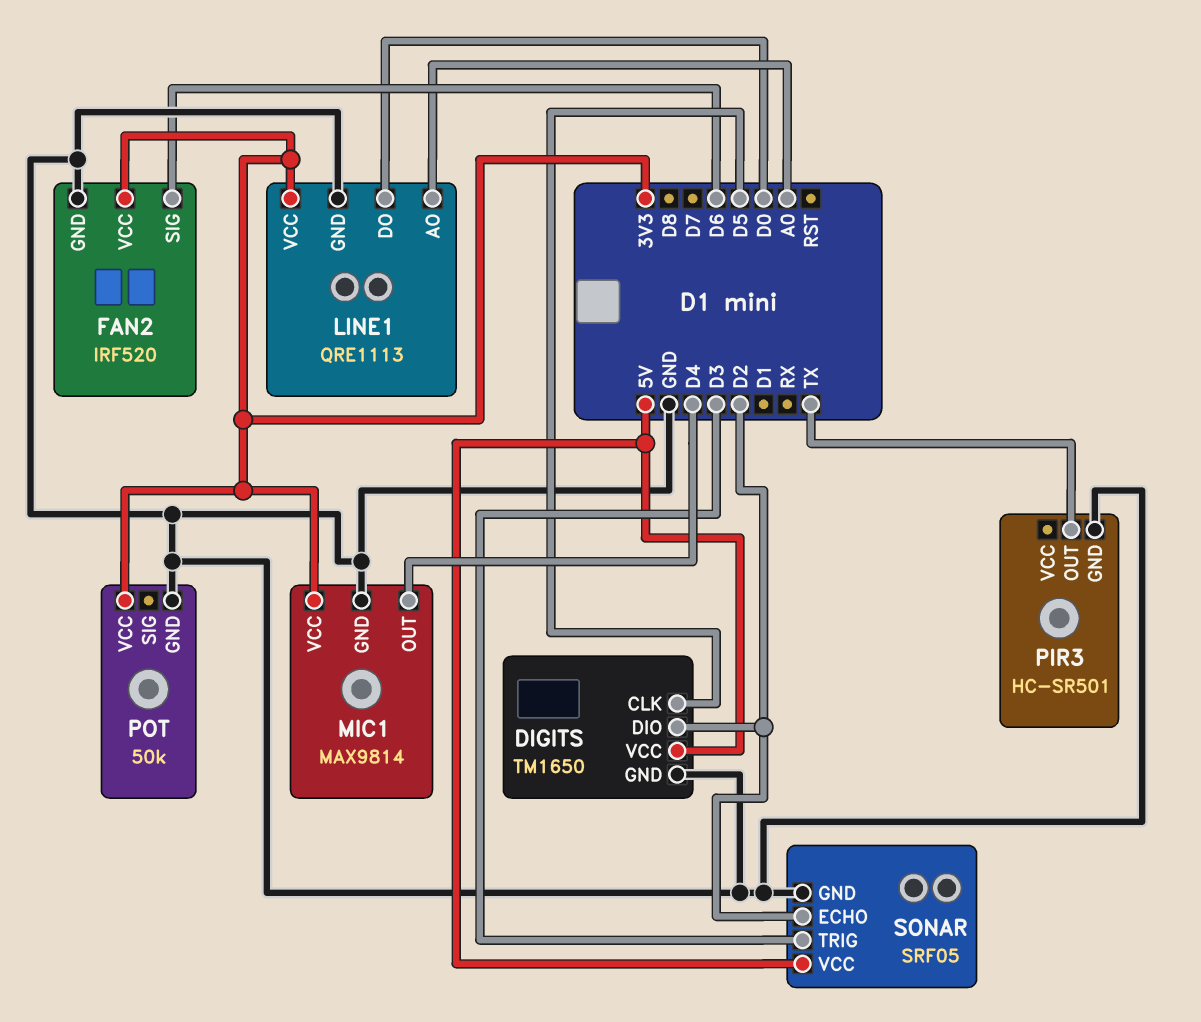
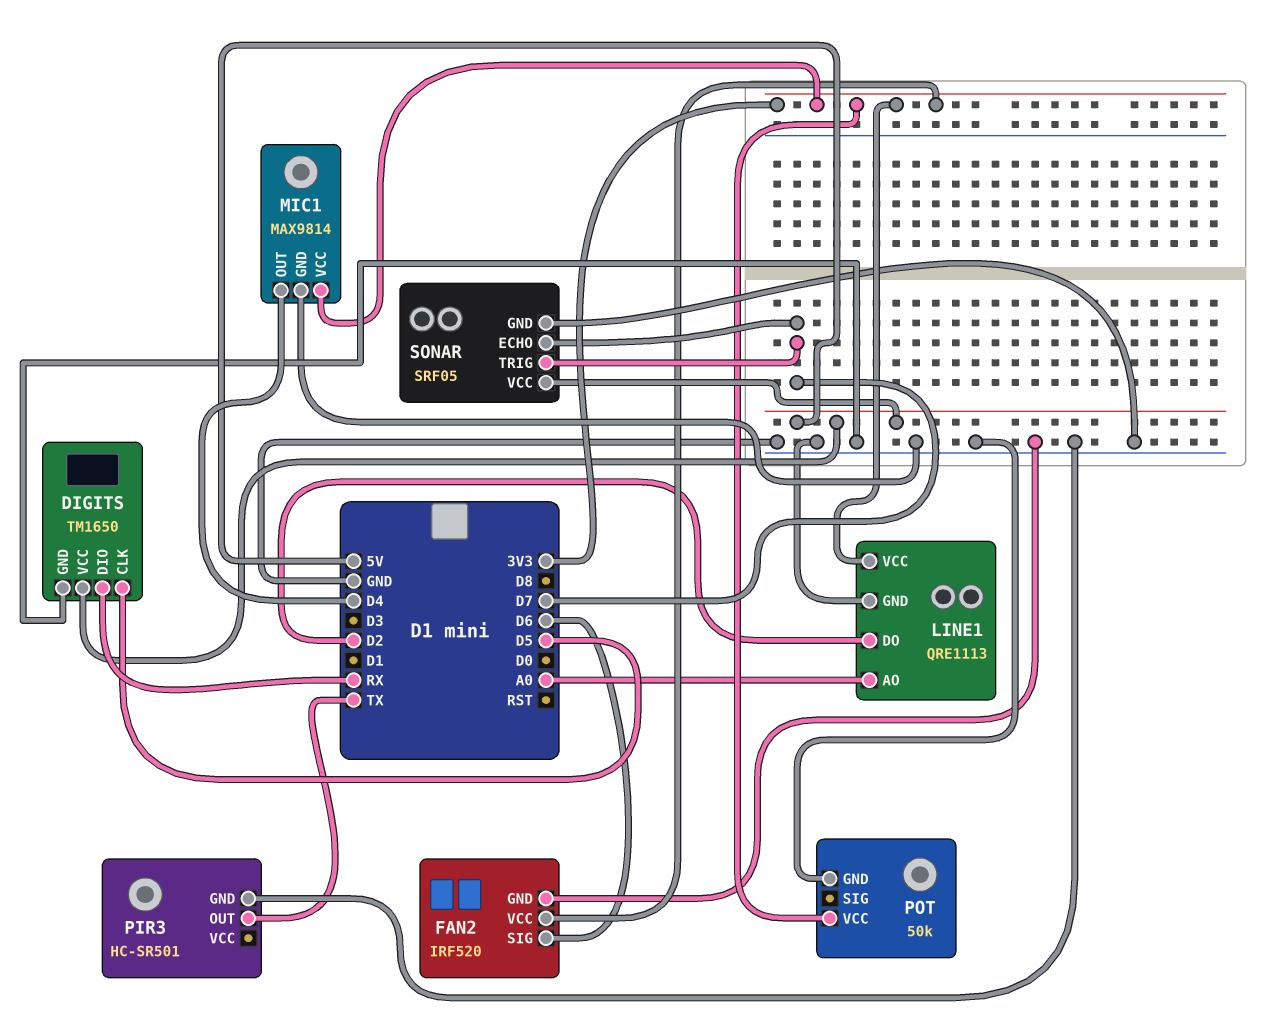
DIGITS pin DIO: D2 -> RX
LINE1 pin DO: D0 -> D2
SONAR pin ECHO: D2 -> D7
SONAR pin TRIG: D3 -> D7

